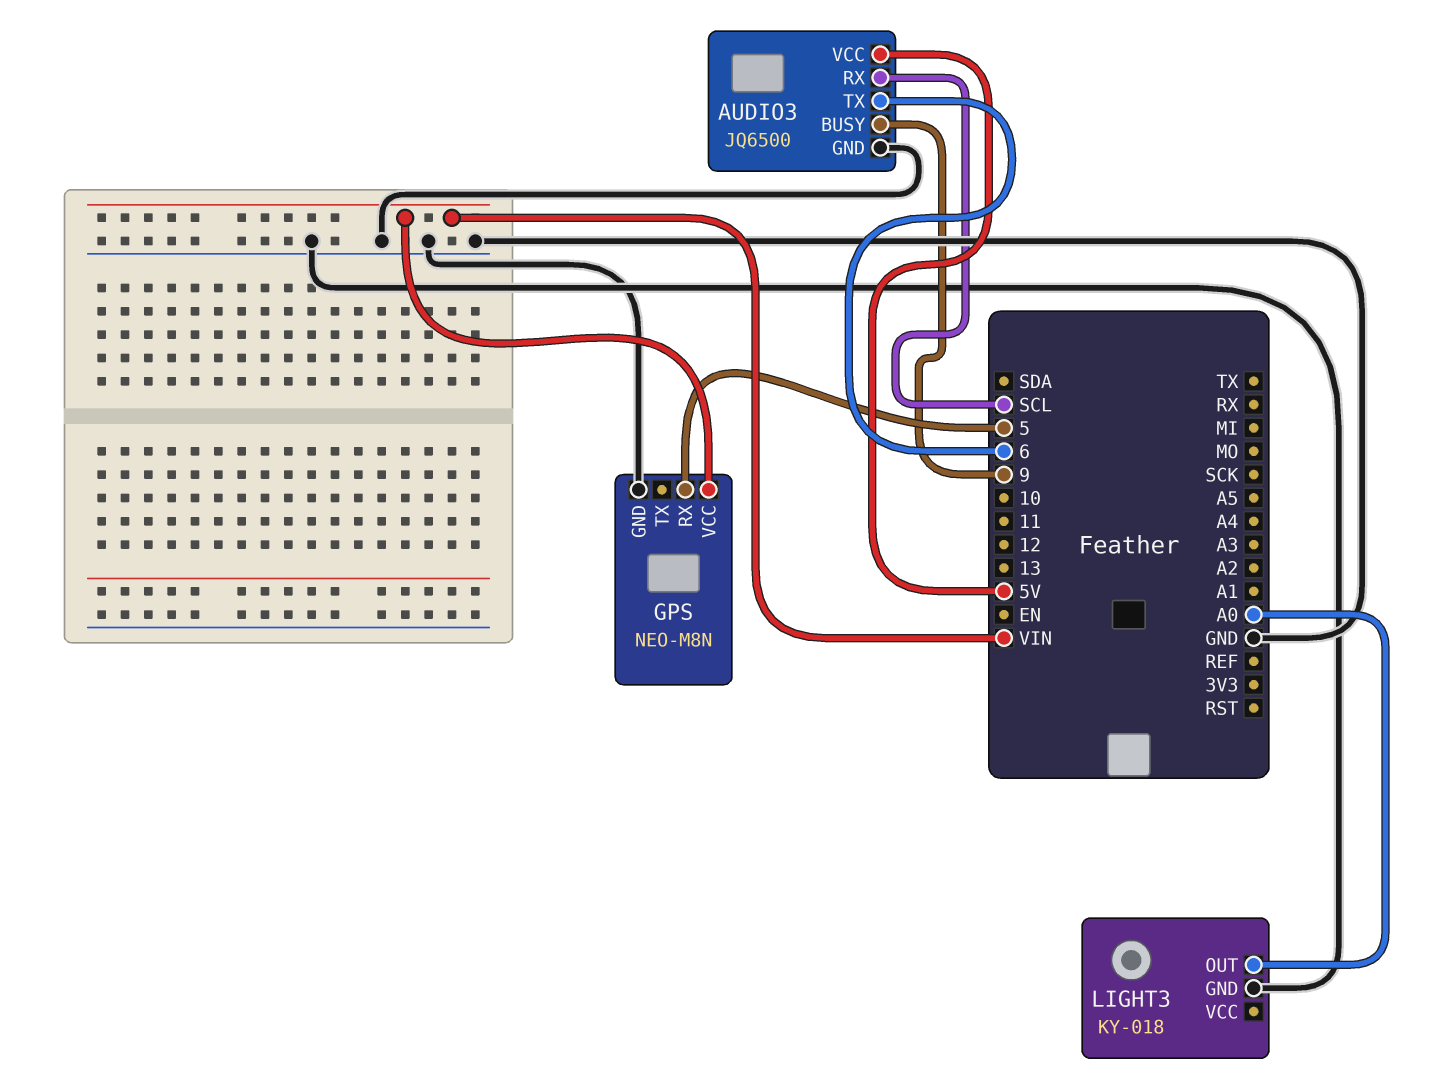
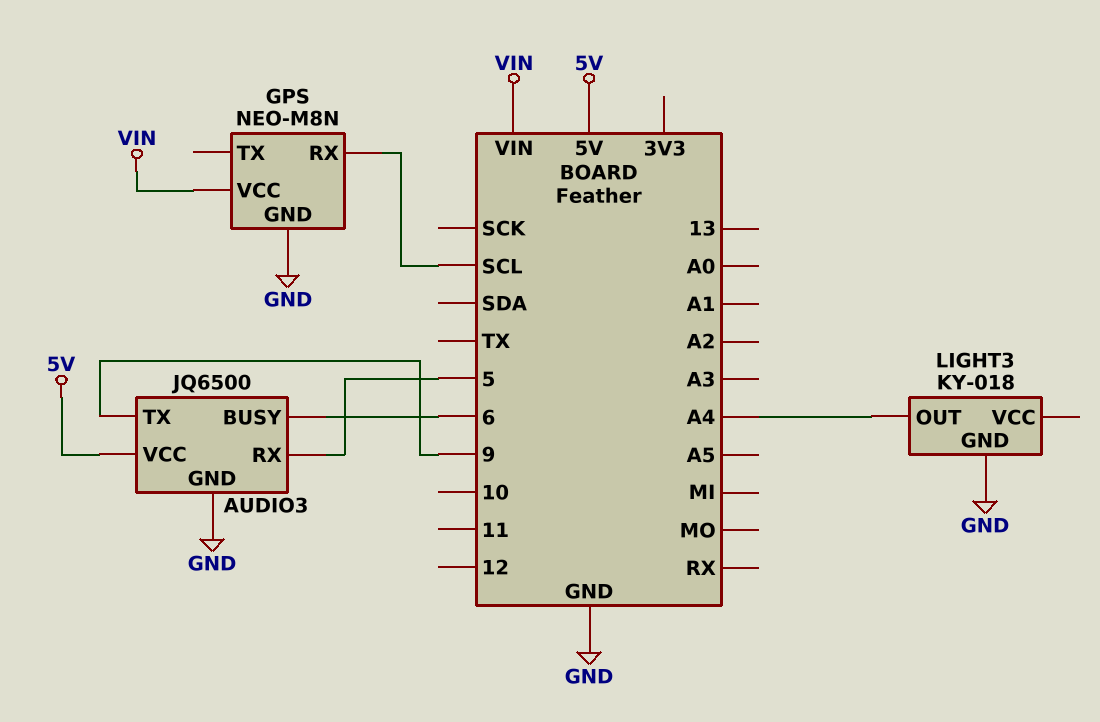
AUDIO3 pin BUSY: 9 -> 6
AUDIO3 pin RX: SCL -> 5
AUDIO3 pin TX: 6 -> 9
GPS pin RX: 5 -> SCL
LIGHT3 pin OUT: A0 -> A4

